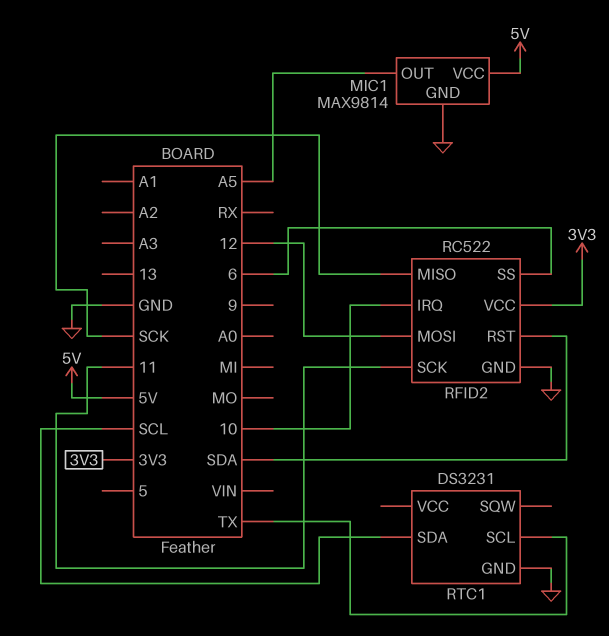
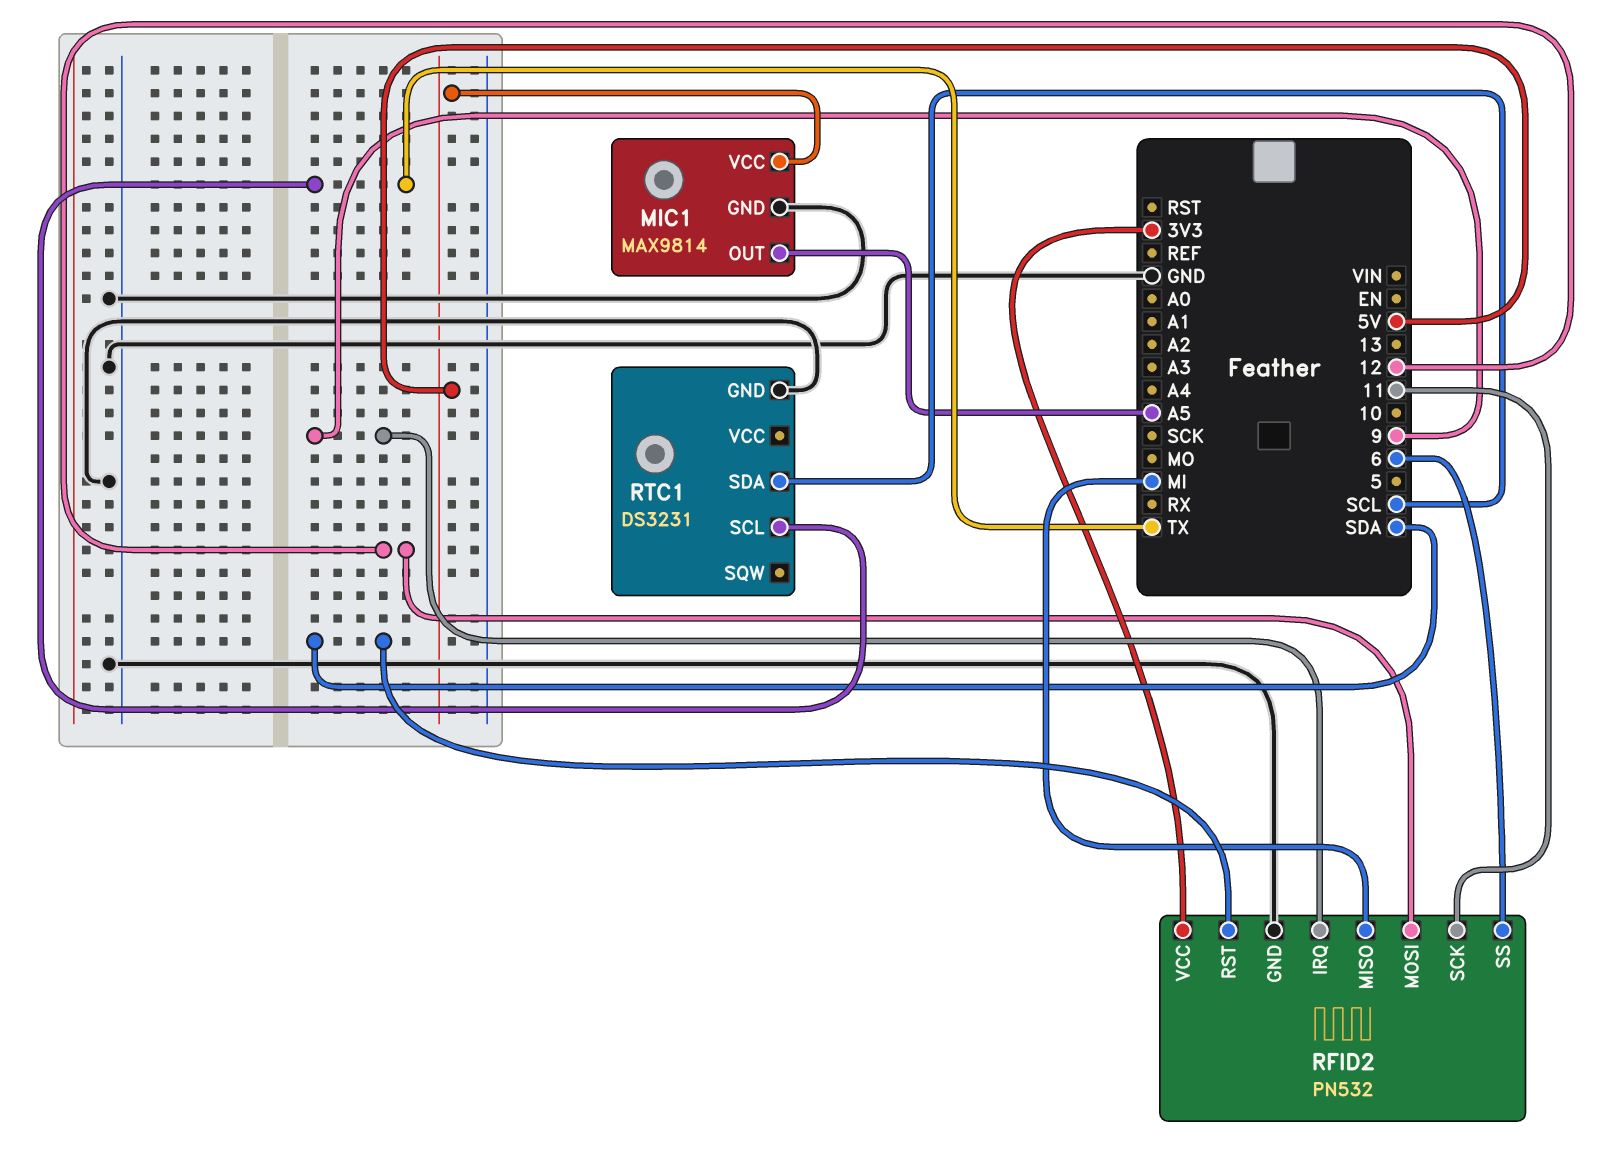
RFID2: RC522 -> PN532
RFID2 pin IRQ: 10 -> 9
RFID2 pin MISO: SCK -> MI

